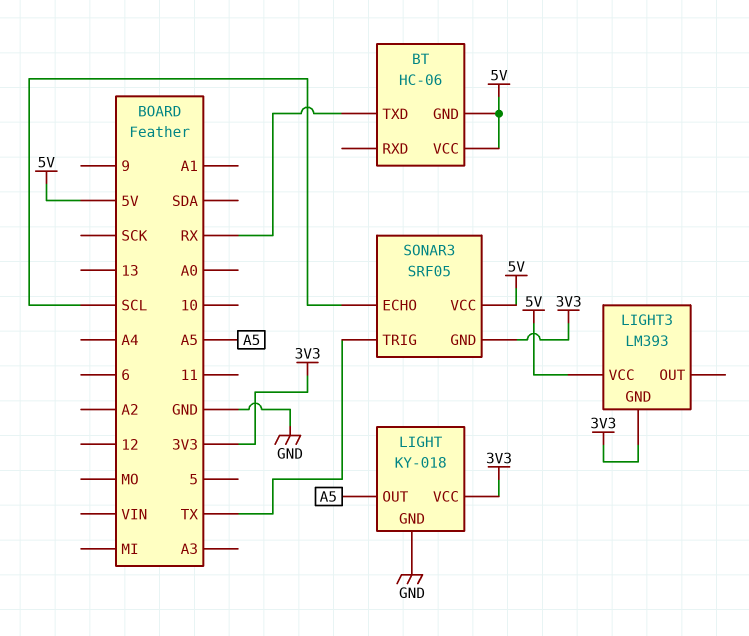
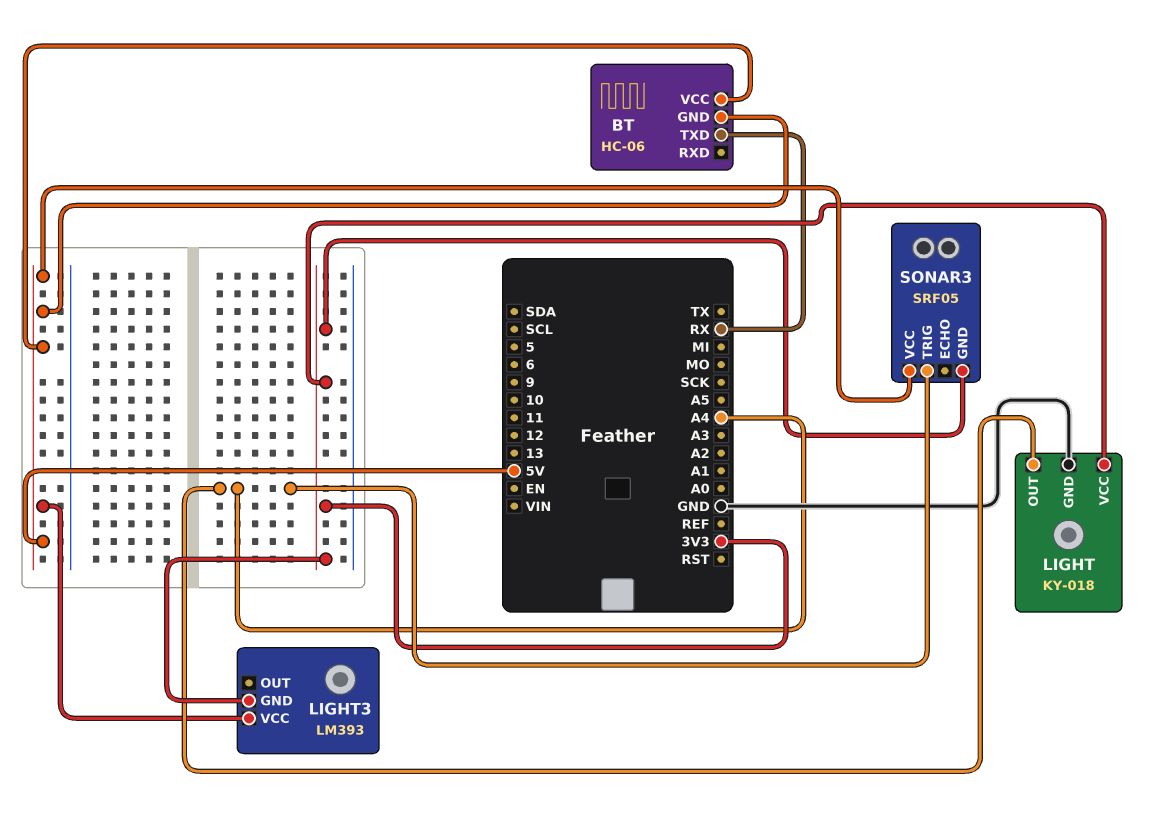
LIGHT pin OUT: A5 -> A4
SONAR3 pin ECHO: SCL -> none
SONAR3 pin TRIG: TX -> A4

